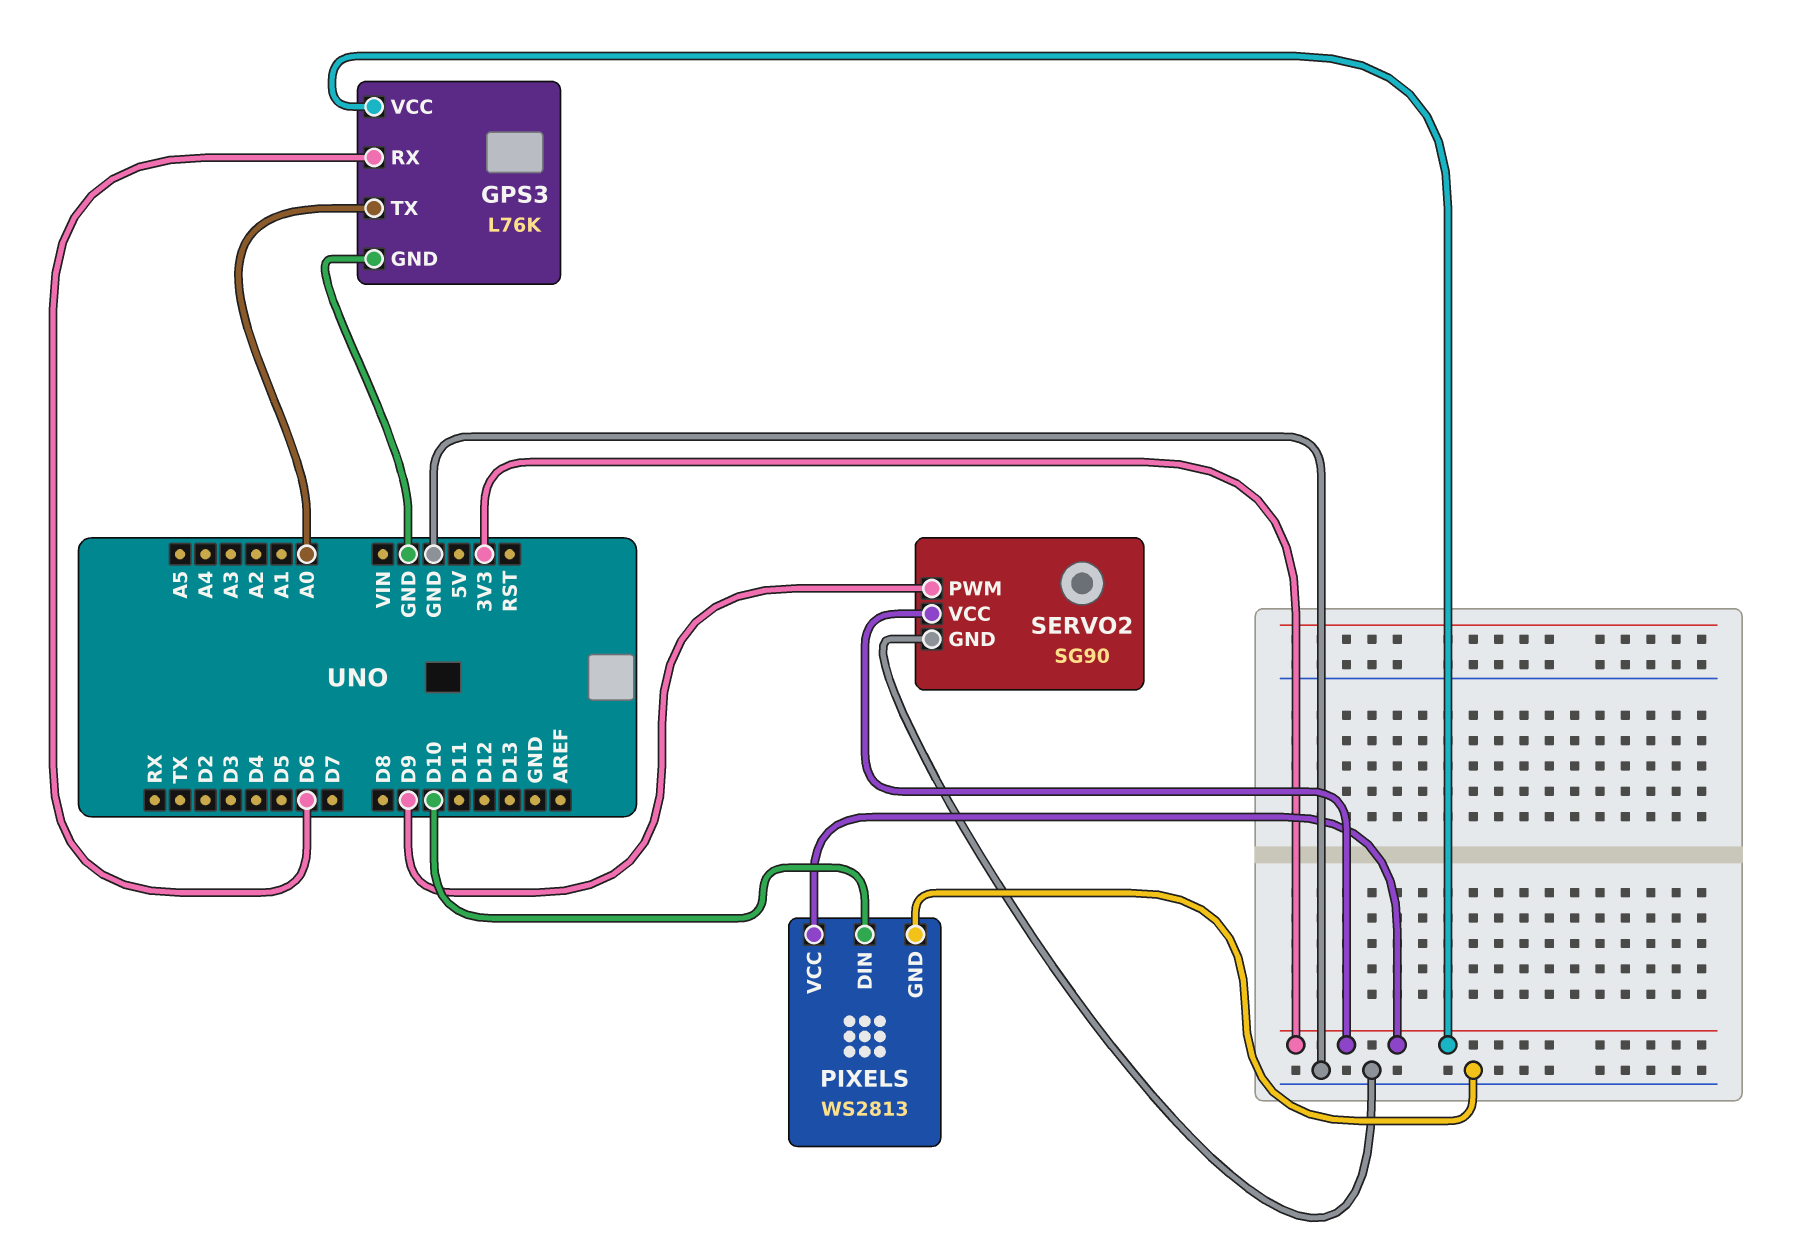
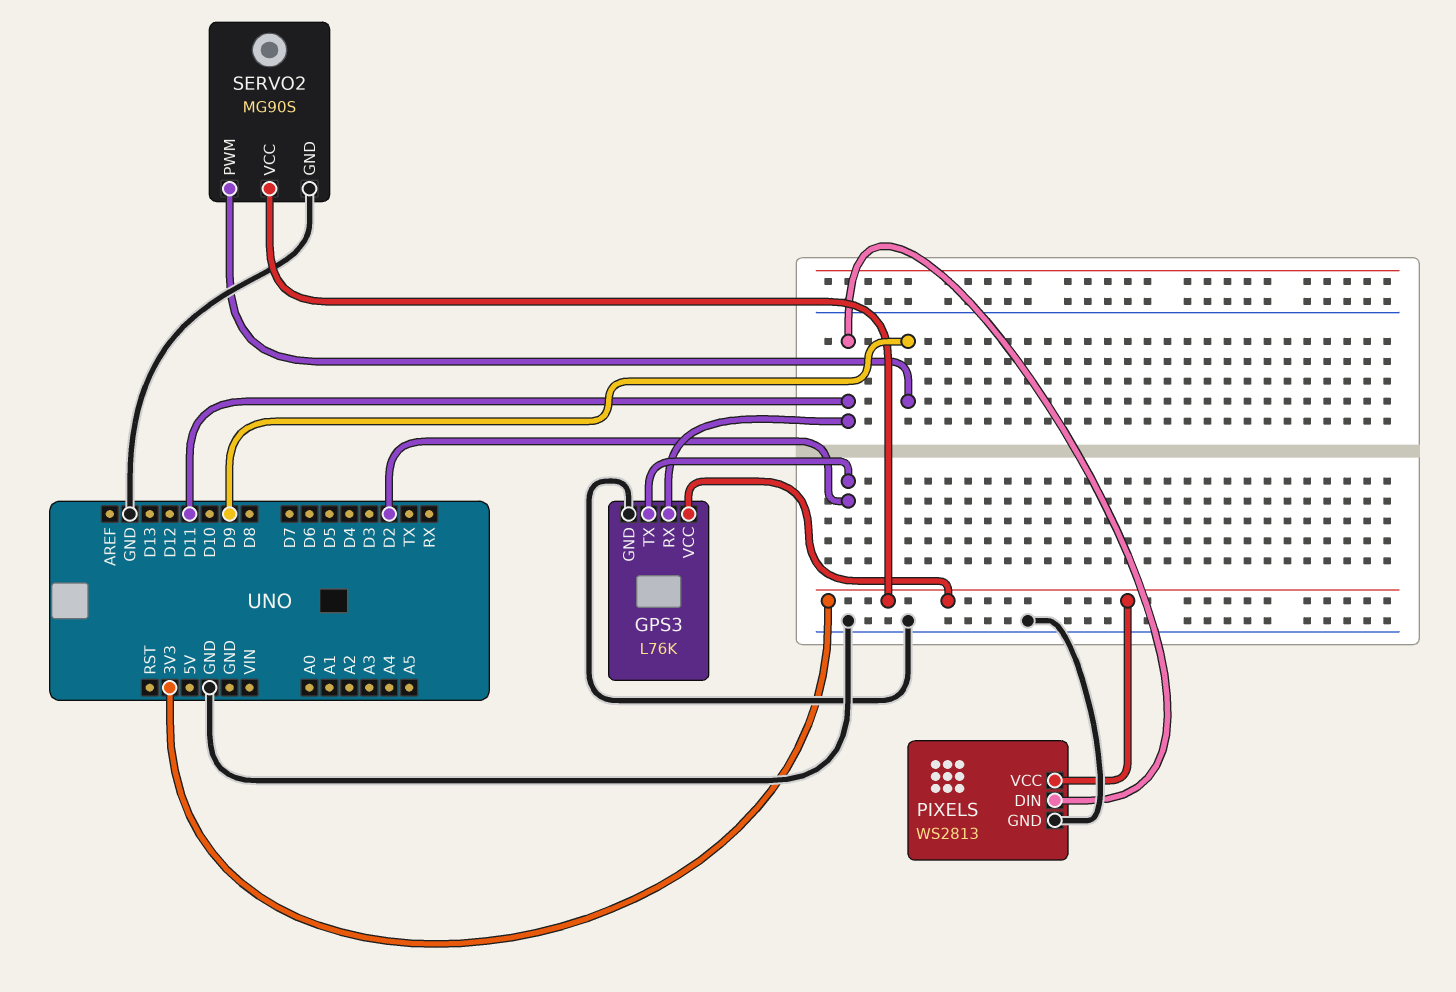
GPS3 pin RX: D6 -> D11
GPS3 pin TX: A0 -> D2
PIXELS pin DIN: D10 -> D11
SERVO2: SG90 -> MG90S

